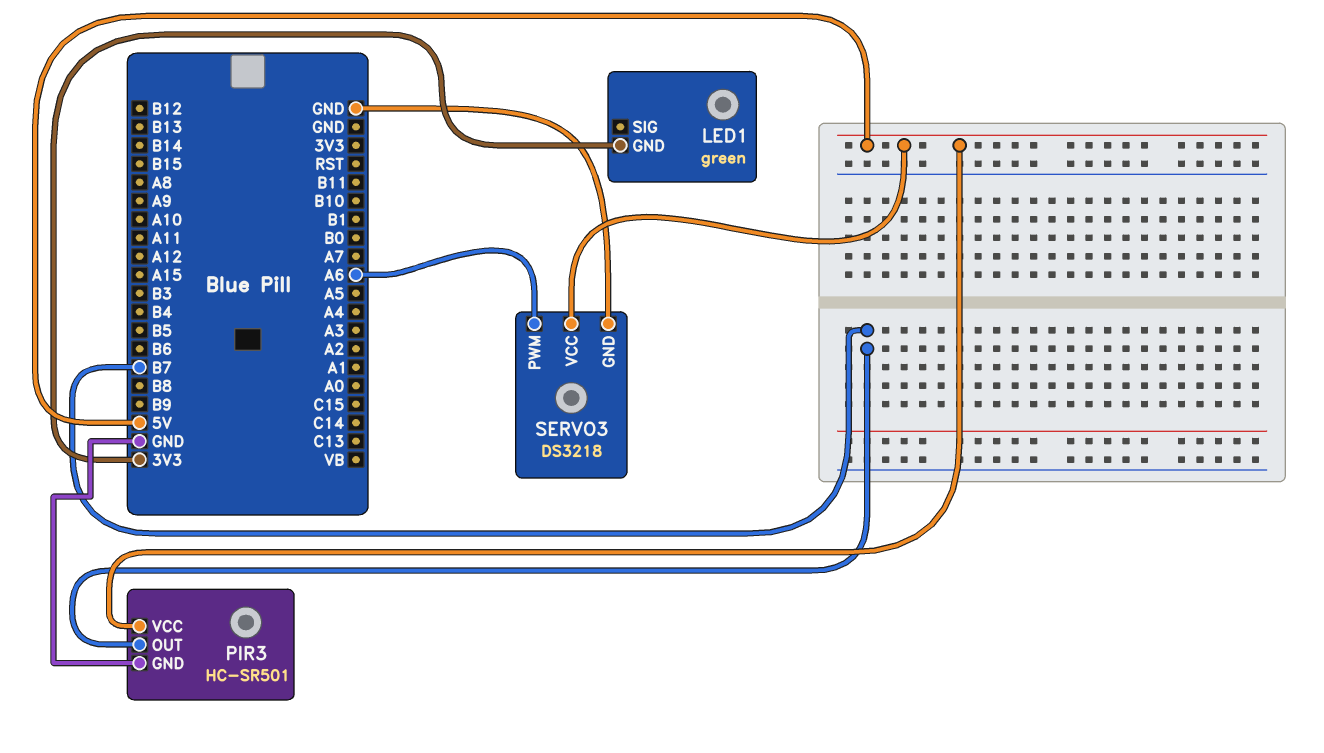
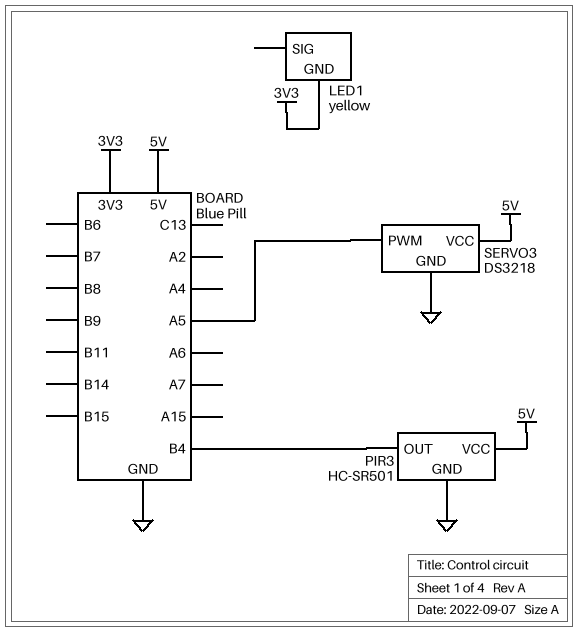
LED1: green -> yellow
PIR3 pin OUT: B7 -> B4
SERVO3 pin PWM: A6 -> A5

